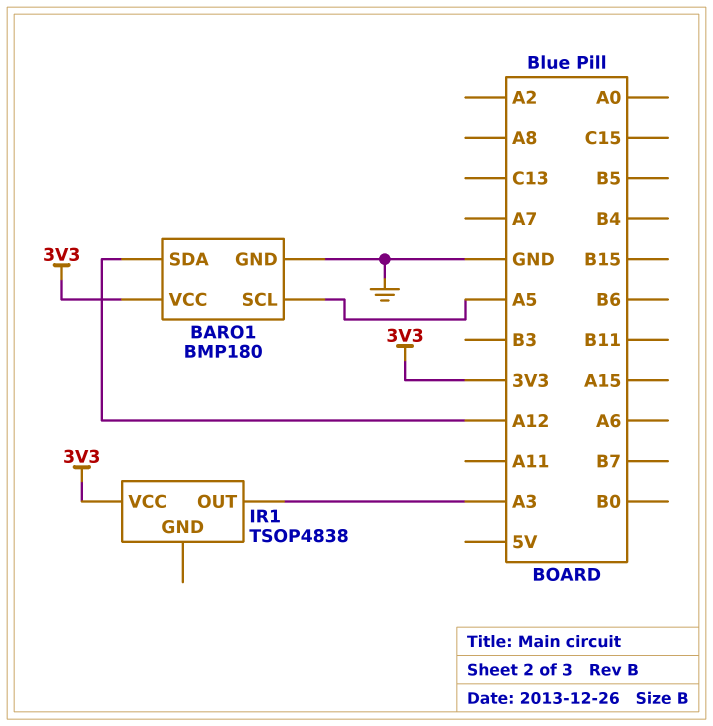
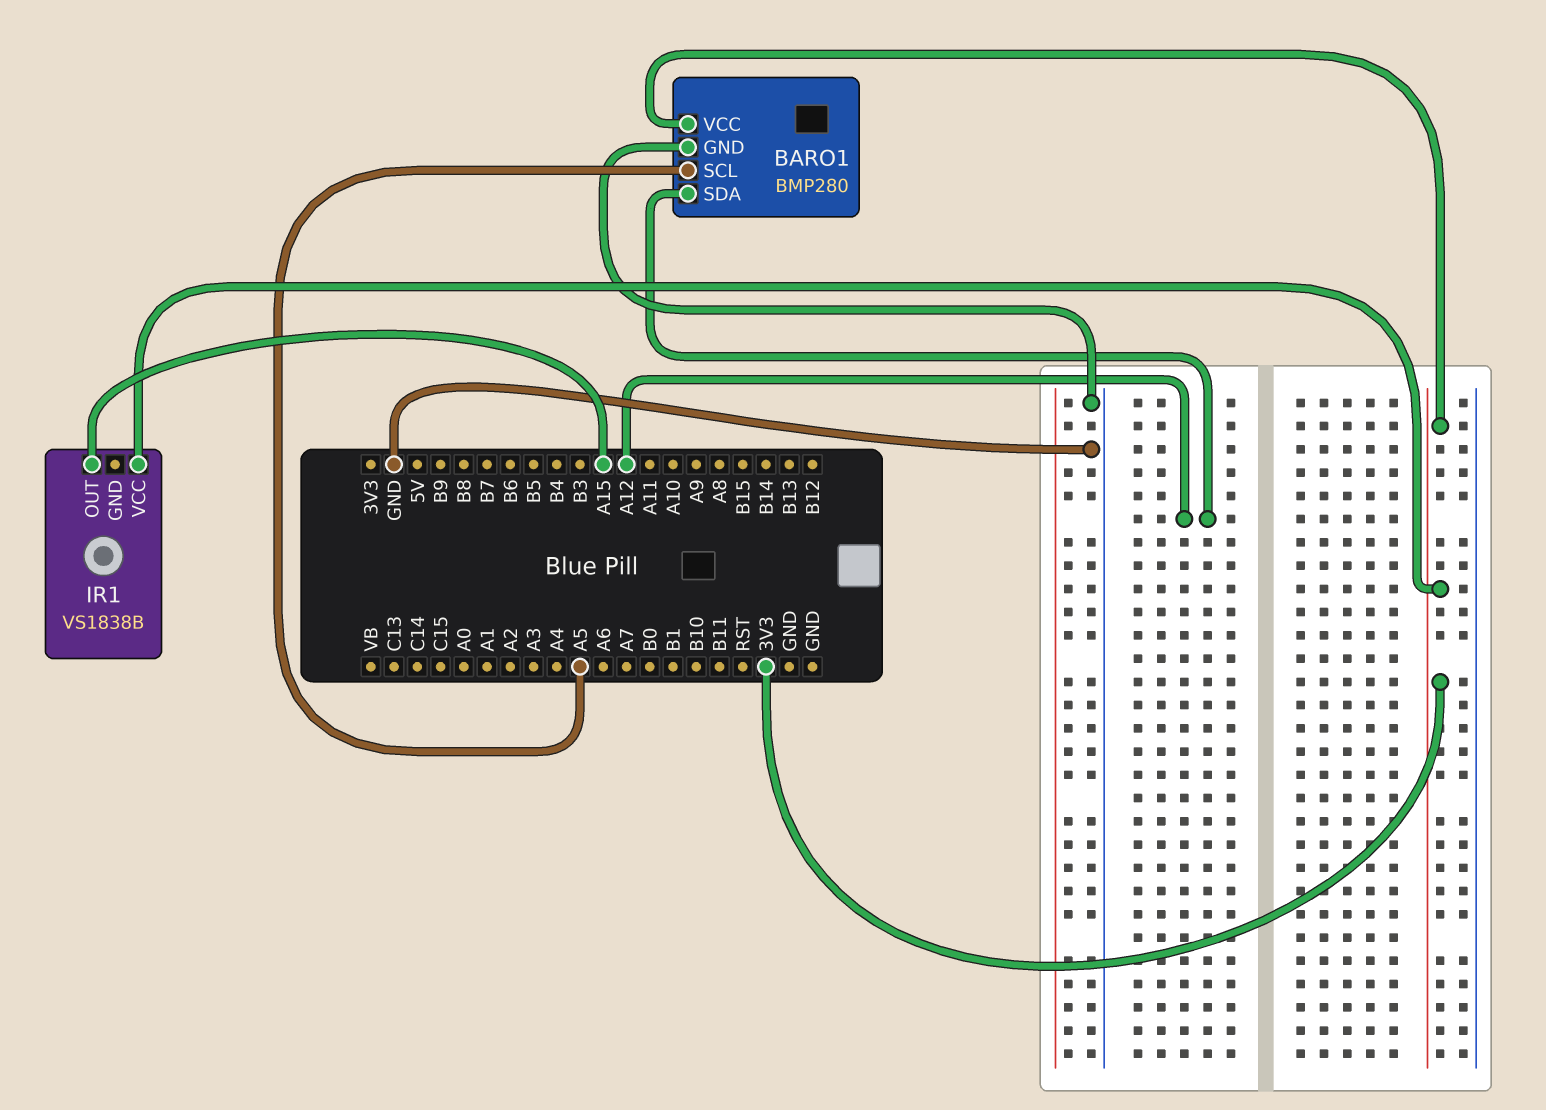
BARO1: BMP180 -> BMP280
IR1: TSOP4838 -> VS1838B
IR1 pin OUT: A3 -> A15

